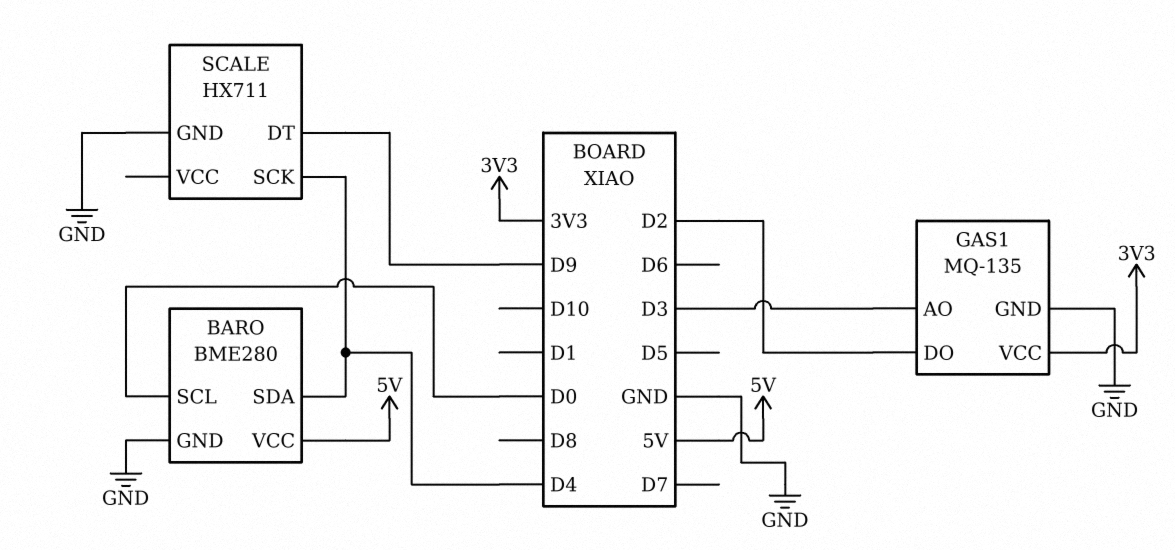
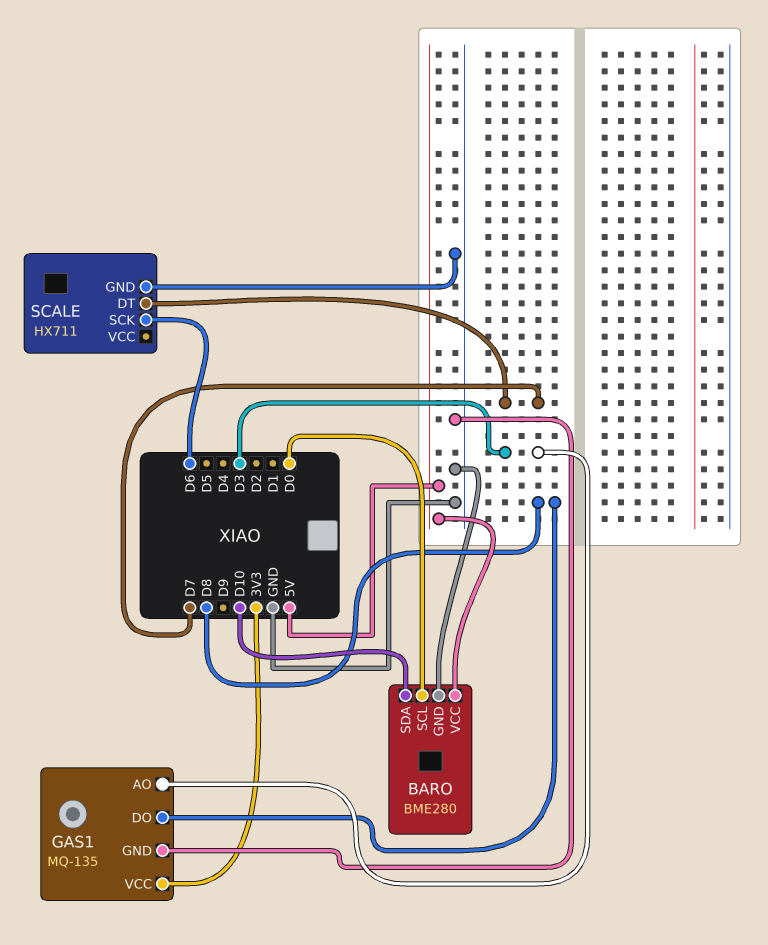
BARO pin SDA: D4 -> D10
GAS1 pin DO: D2 -> D8
SCALE pin DT: D9 -> D7
SCALE pin SCK: D4 -> D6

